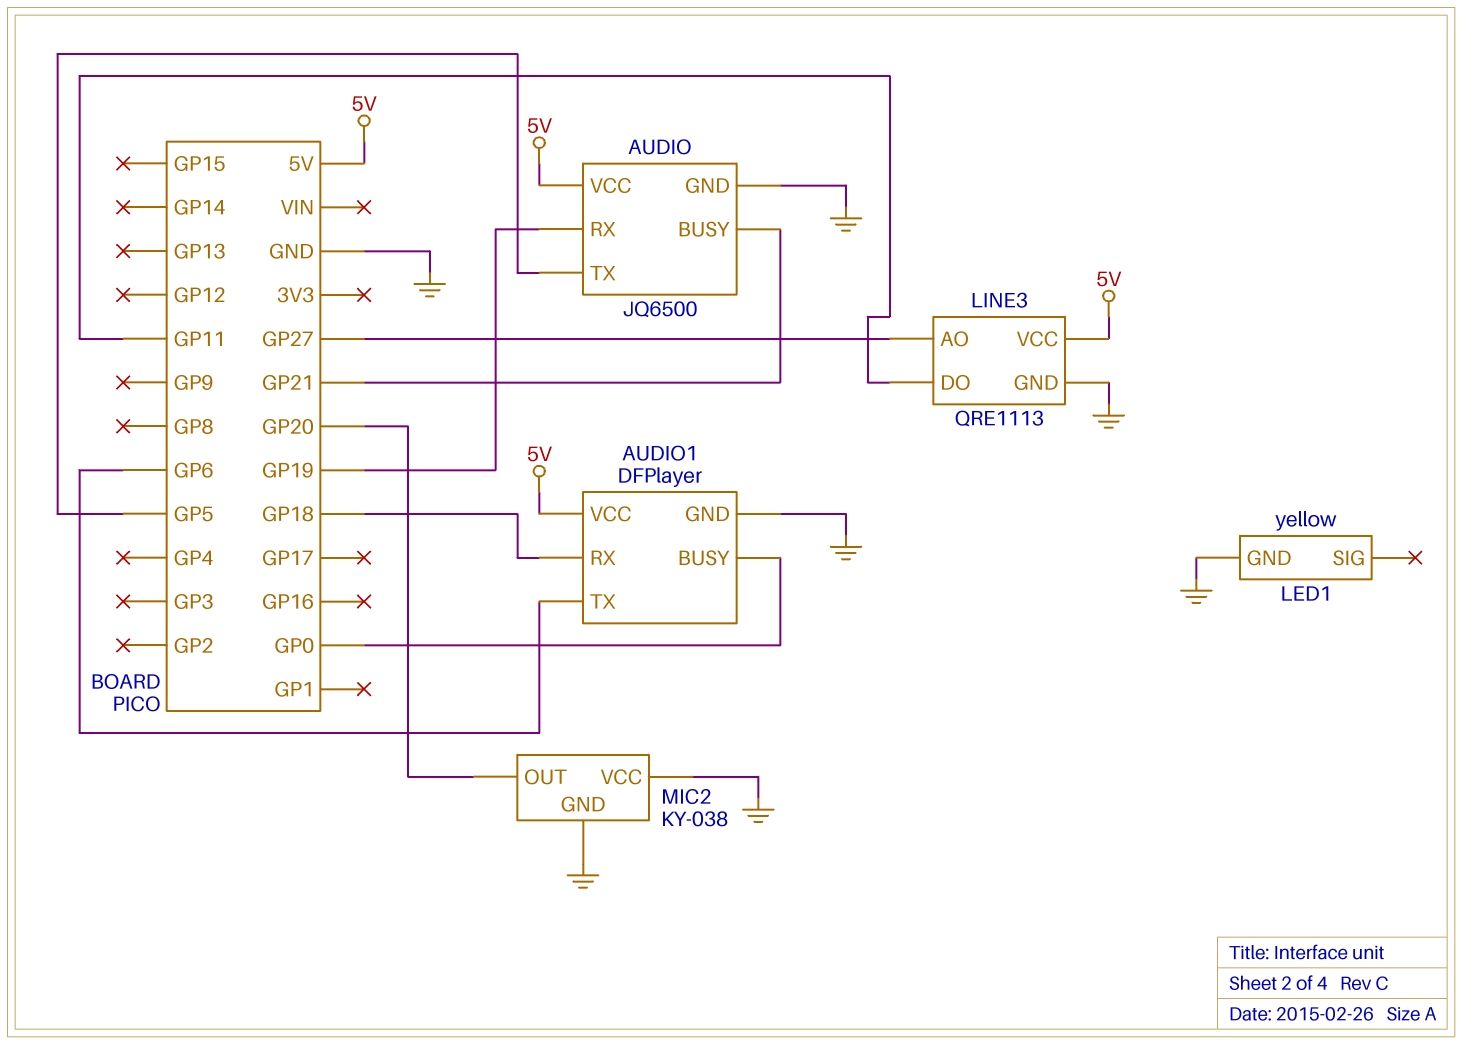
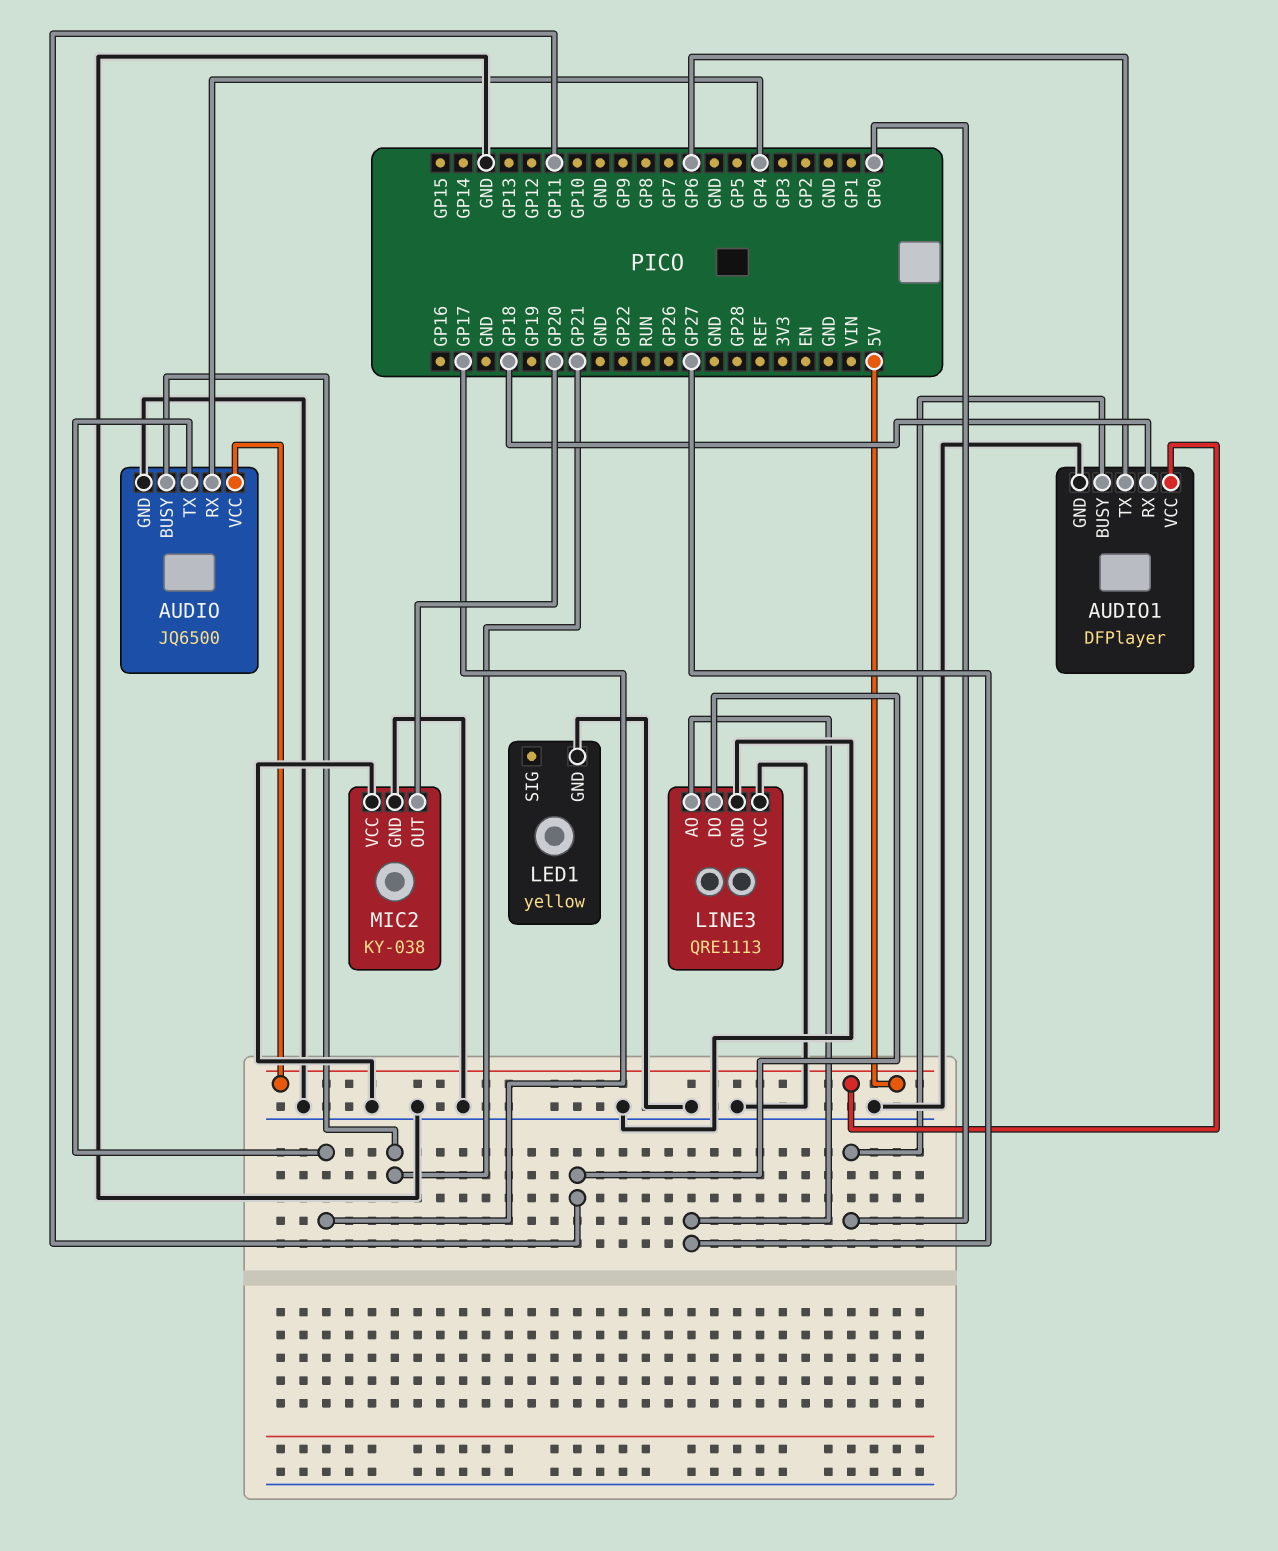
AUDIO pin RX: GP19 -> GP4
AUDIO pin TX: GP5 -> GP17
LINE3 pin VCC: 5V -> GND

